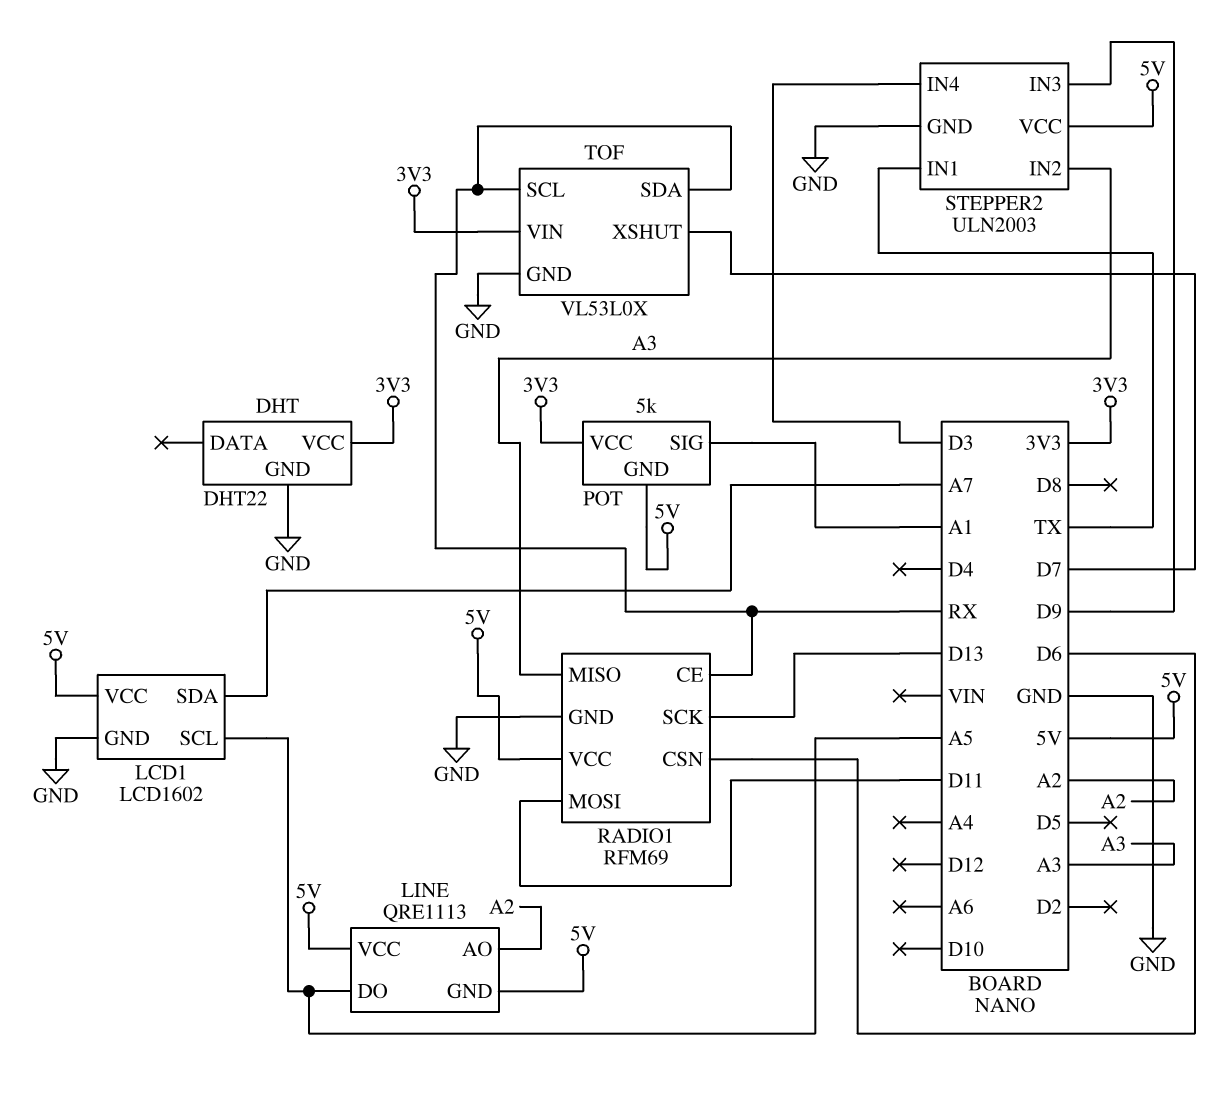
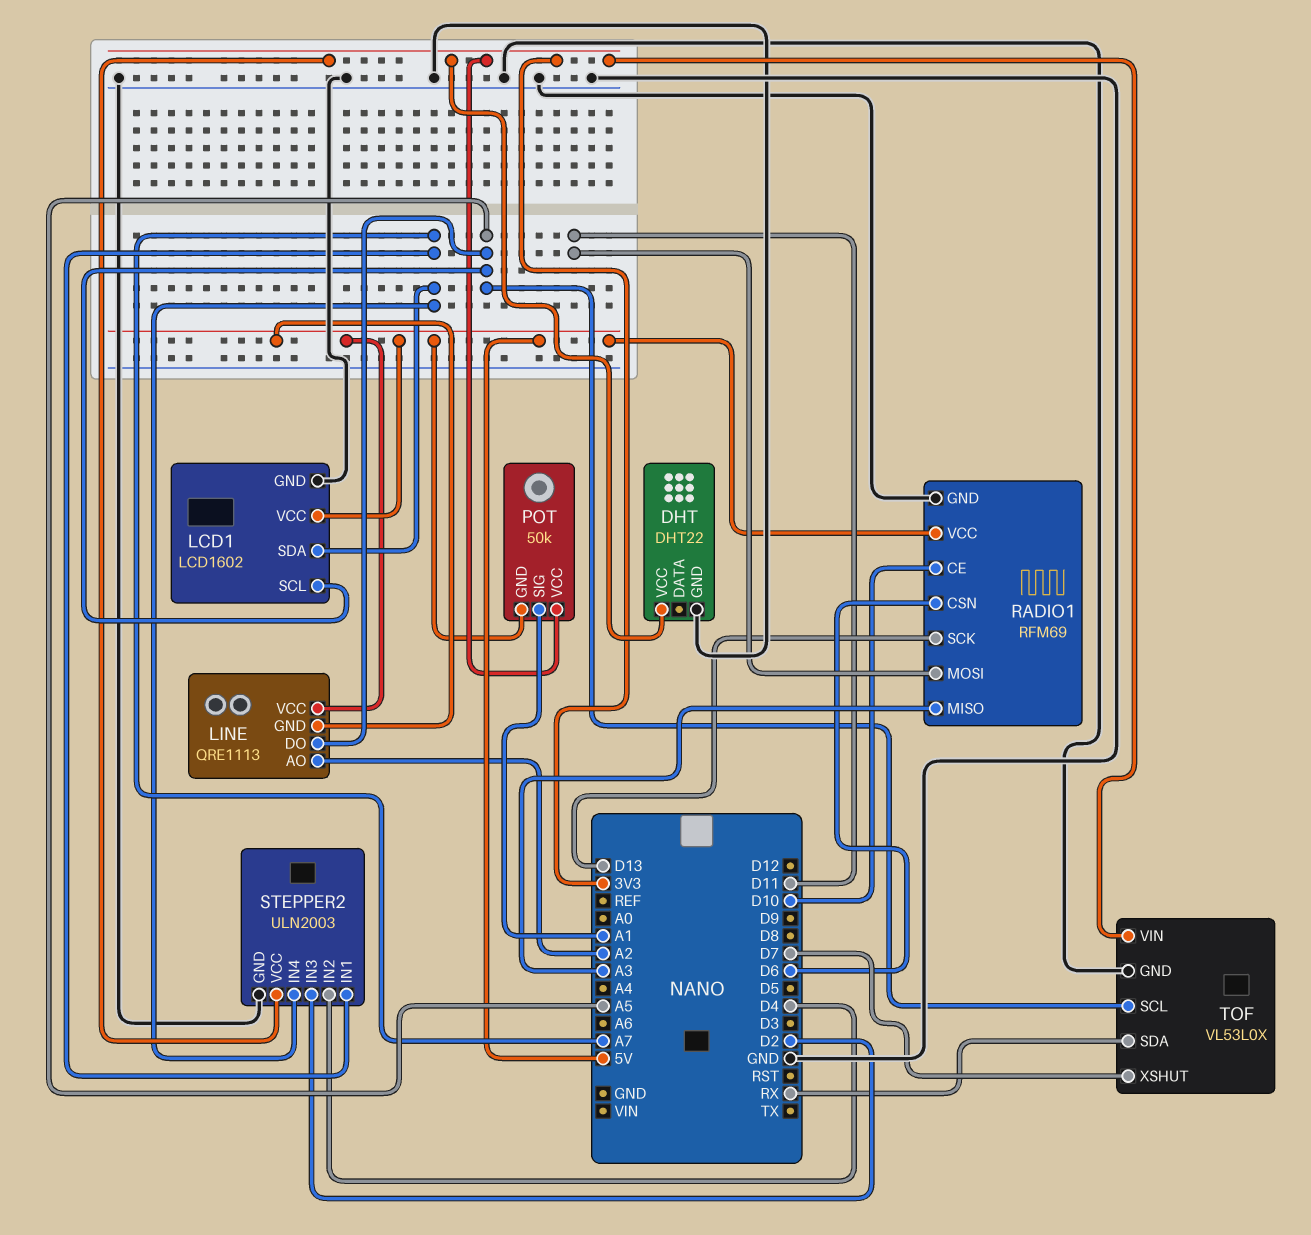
POT: 5k -> 50k
RADIO1 pin CE: RX -> D10
STEPPER2 pin IN1: TX -> A7
STEPPER2 pin IN2: A3 -> D4
STEPPER2 pin IN3: D9 -> D2
STEPPER2 pin IN4: D3 -> A7
STEPPER2 pin VCC: 5V -> 3V3
TOF pin SCL: RX -> A5

